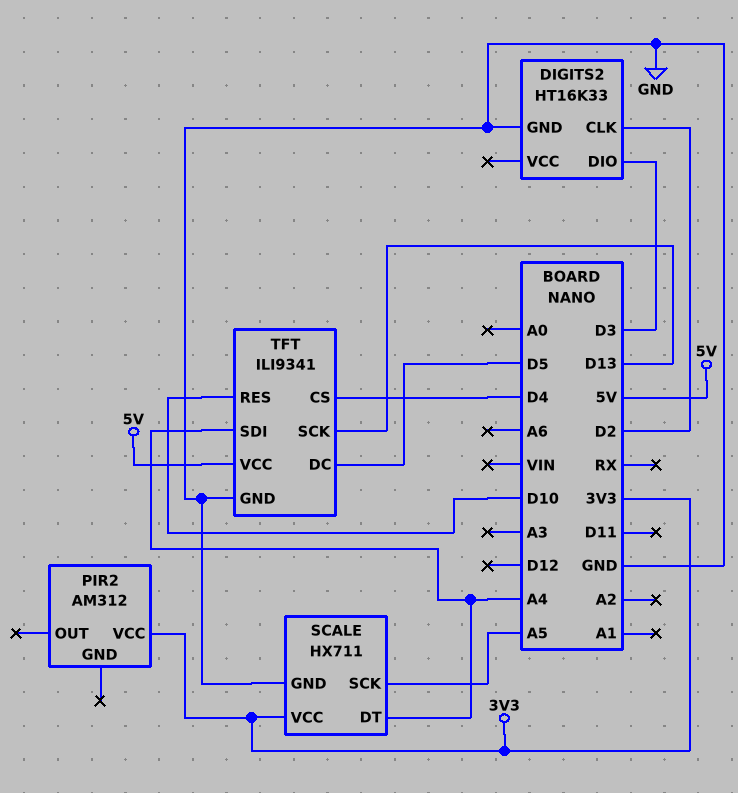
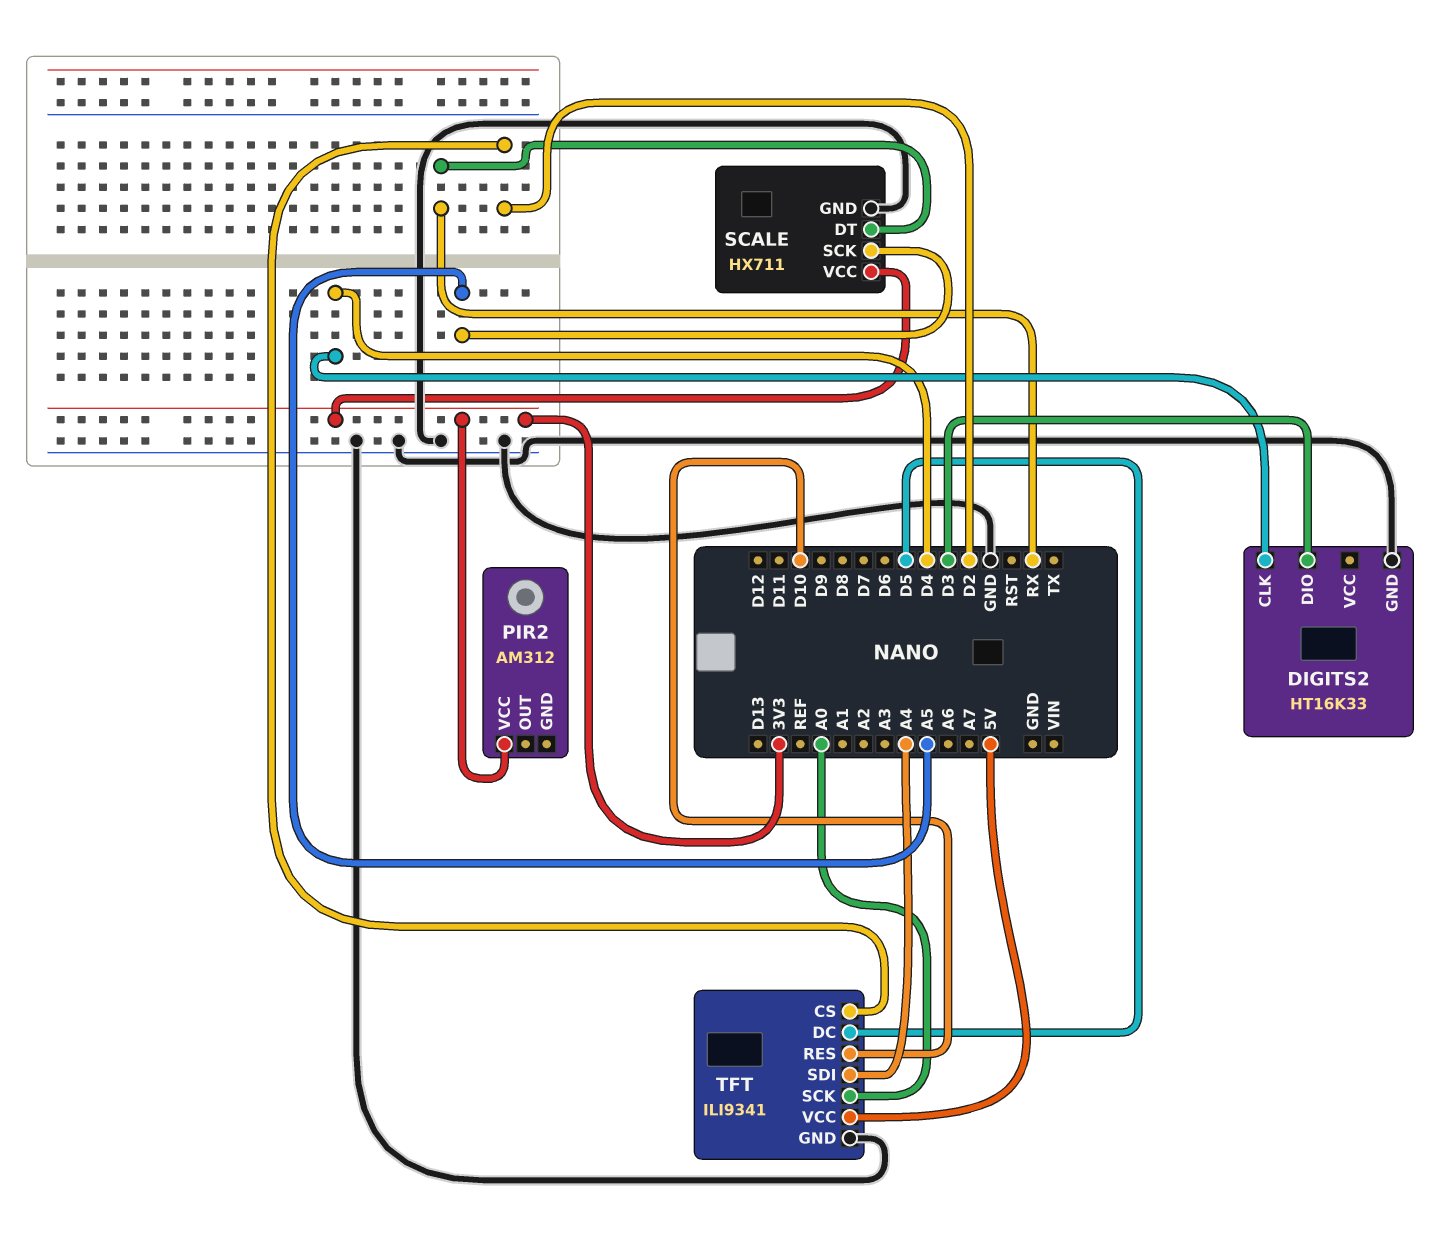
DIGITS2 pin CLK: D2 -> D4
SCALE pin DT: A4 -> RX
TFT pin CS: D4 -> D2
TFT pin SCK: D13 -> A0

